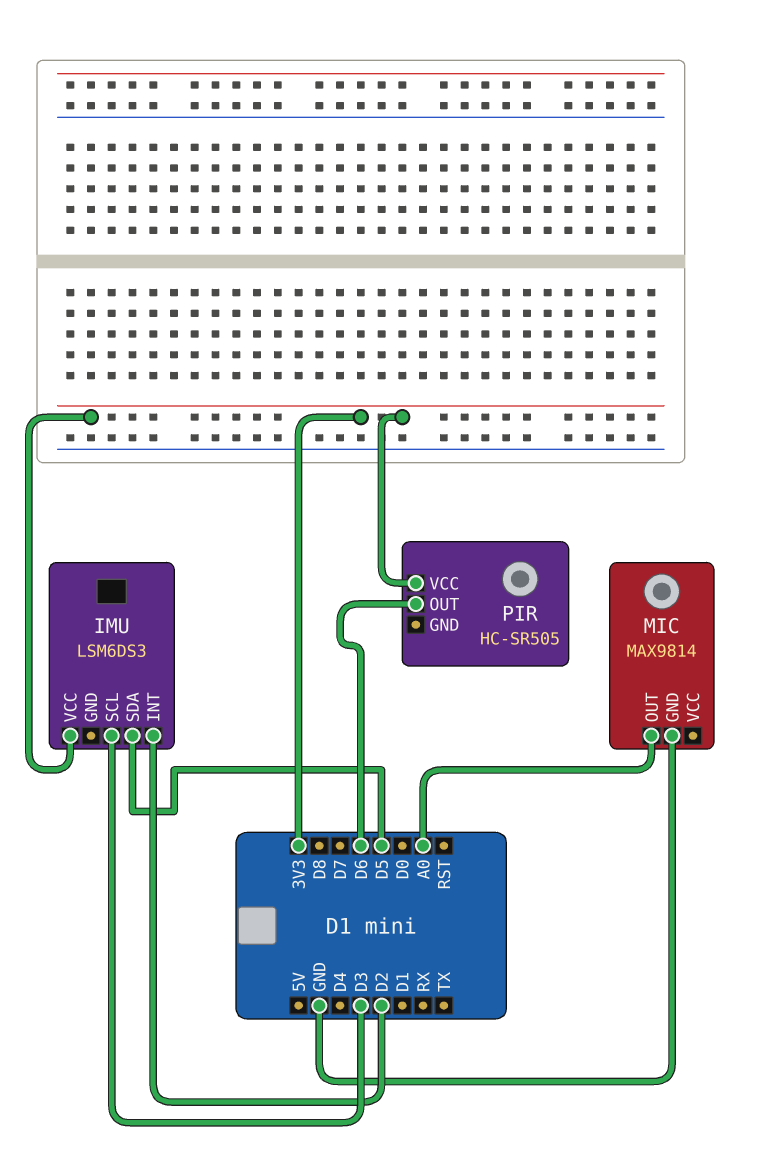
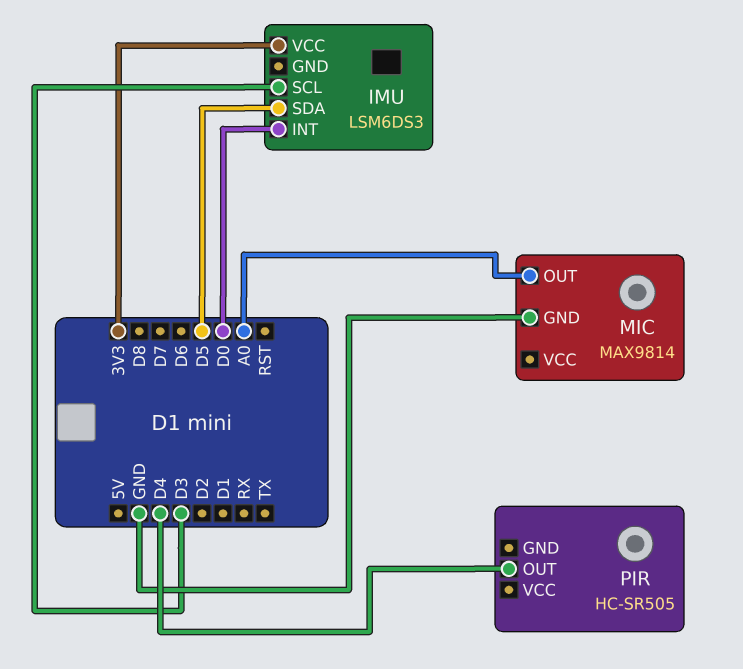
IMU pin INT: D2 -> D0
PIR pin OUT: D6 -> D4
PIR pin VCC: 3V3 -> none

